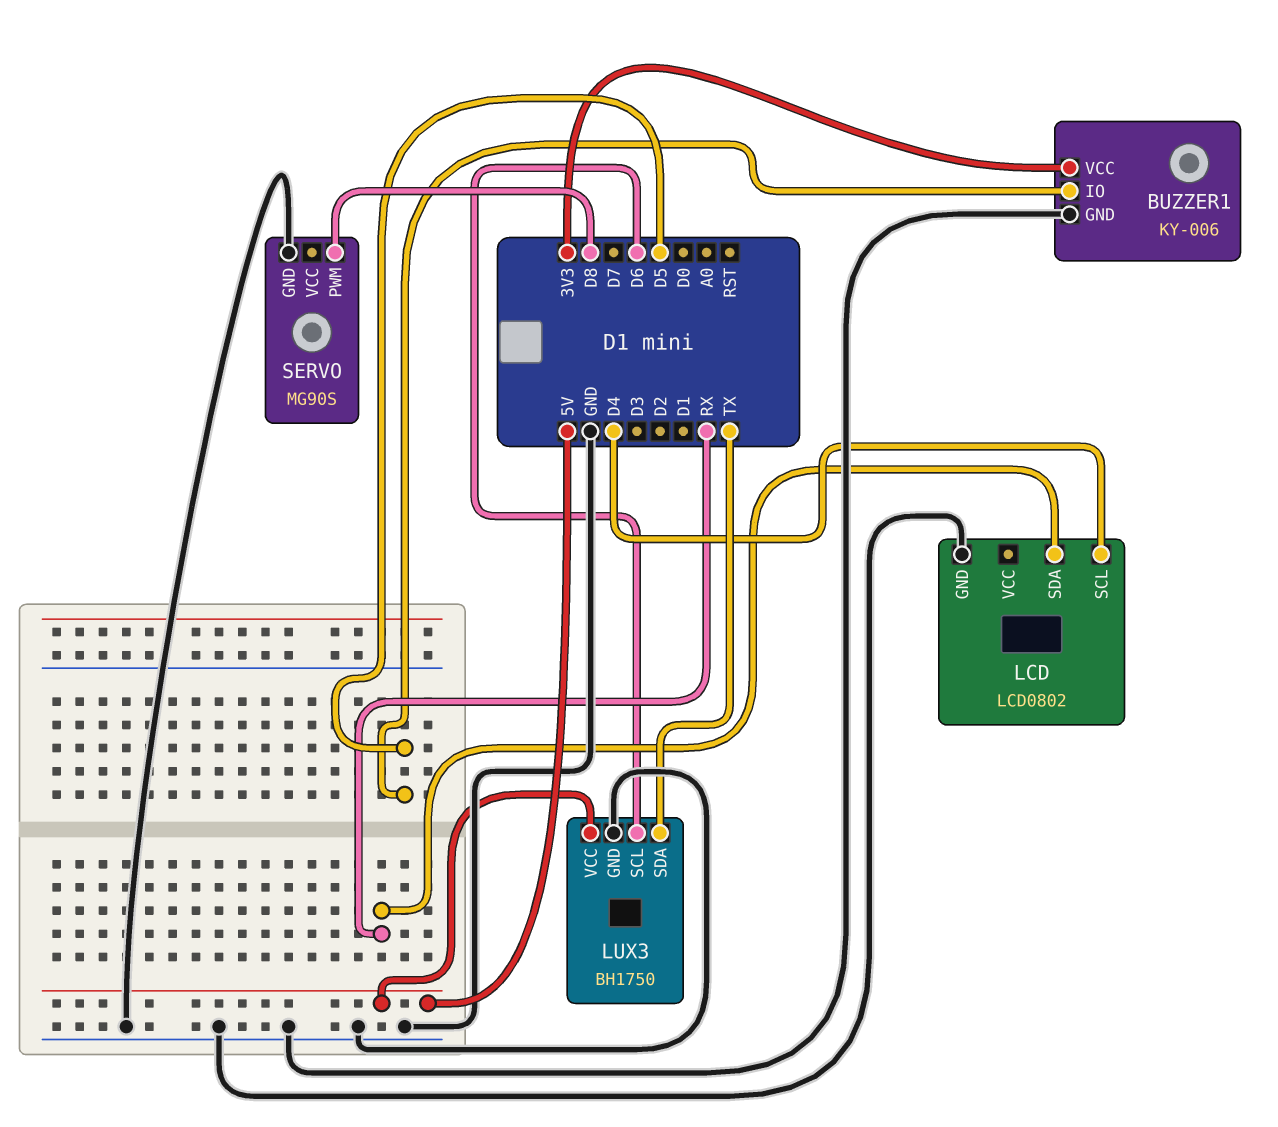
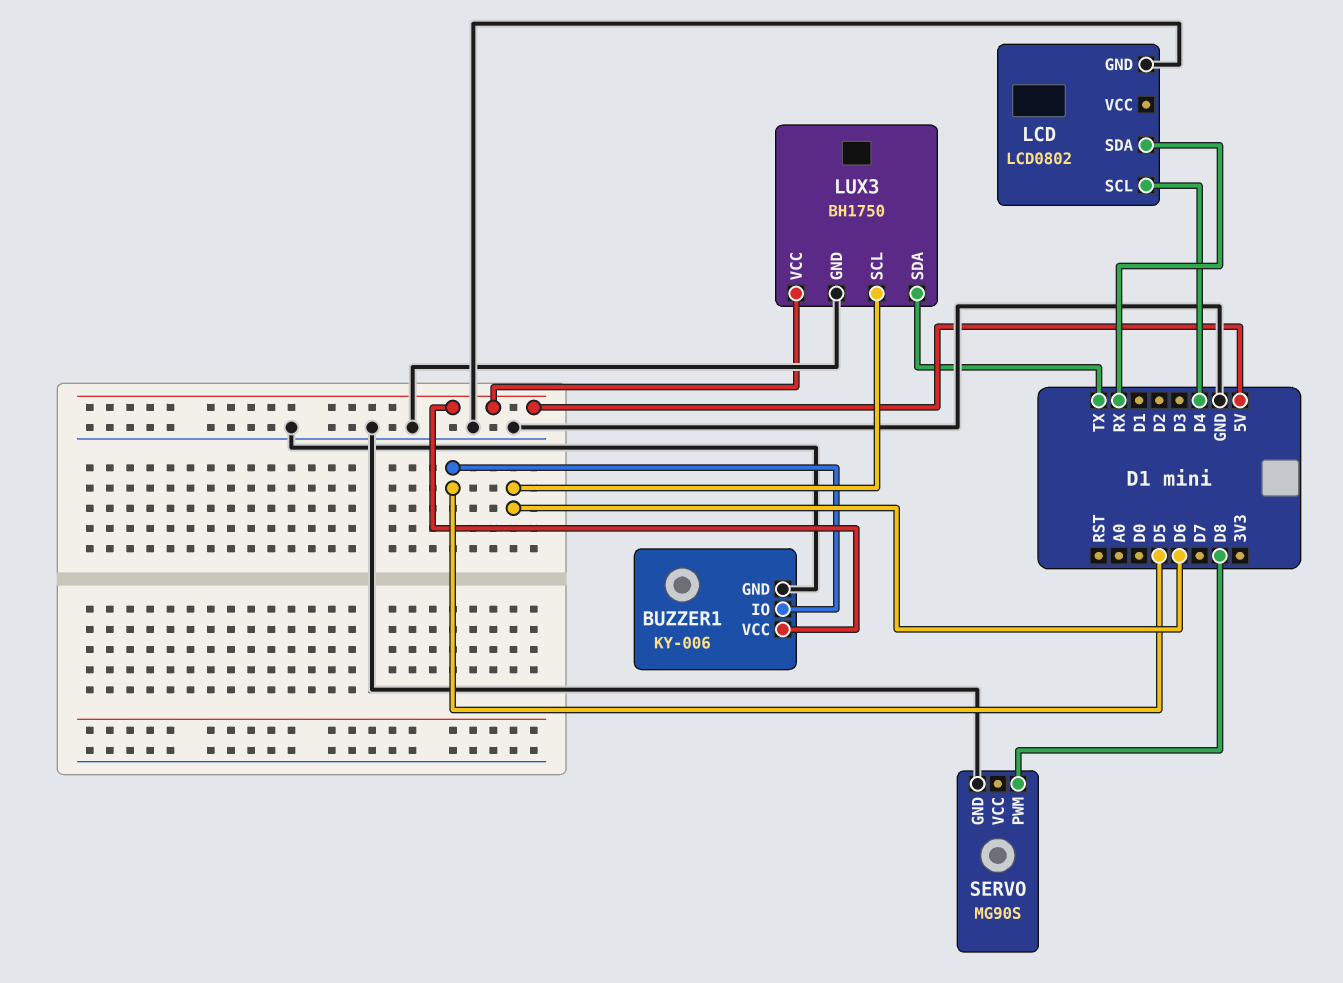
BUZZER1 pin VCC: 3V3 -> 5V

